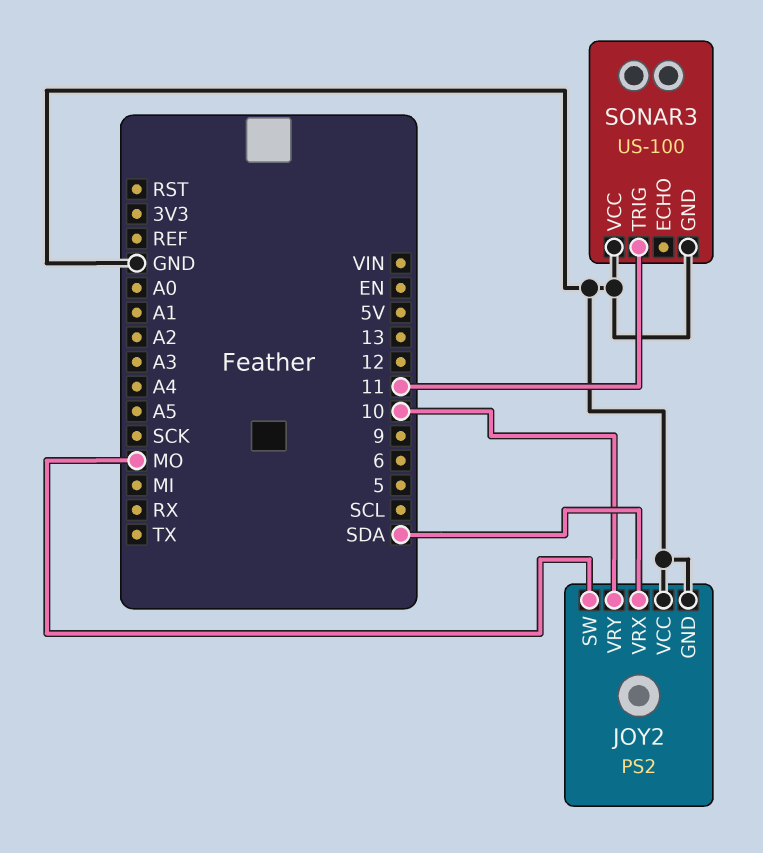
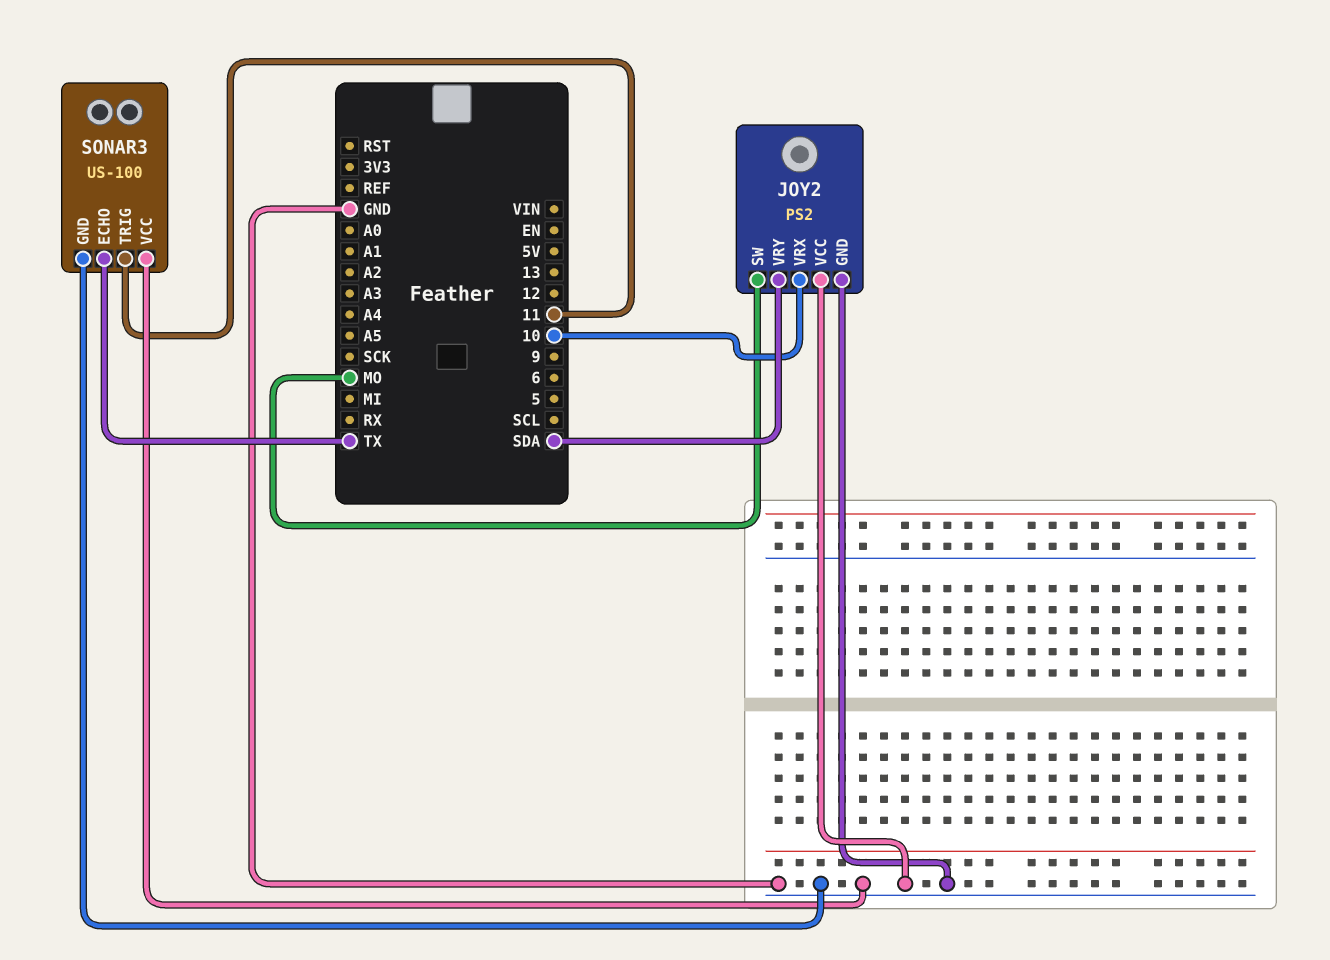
JOY2 pin VRX: SDA -> 10
JOY2 pin VRY: 10 -> SDA
SONAR3 pin ECHO: none -> TX

